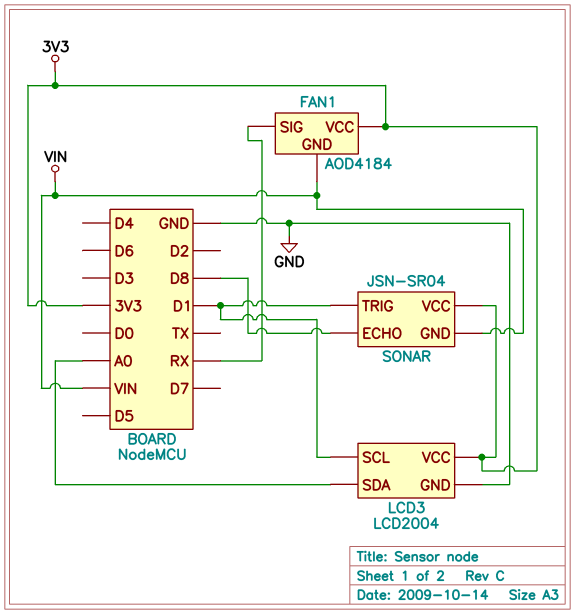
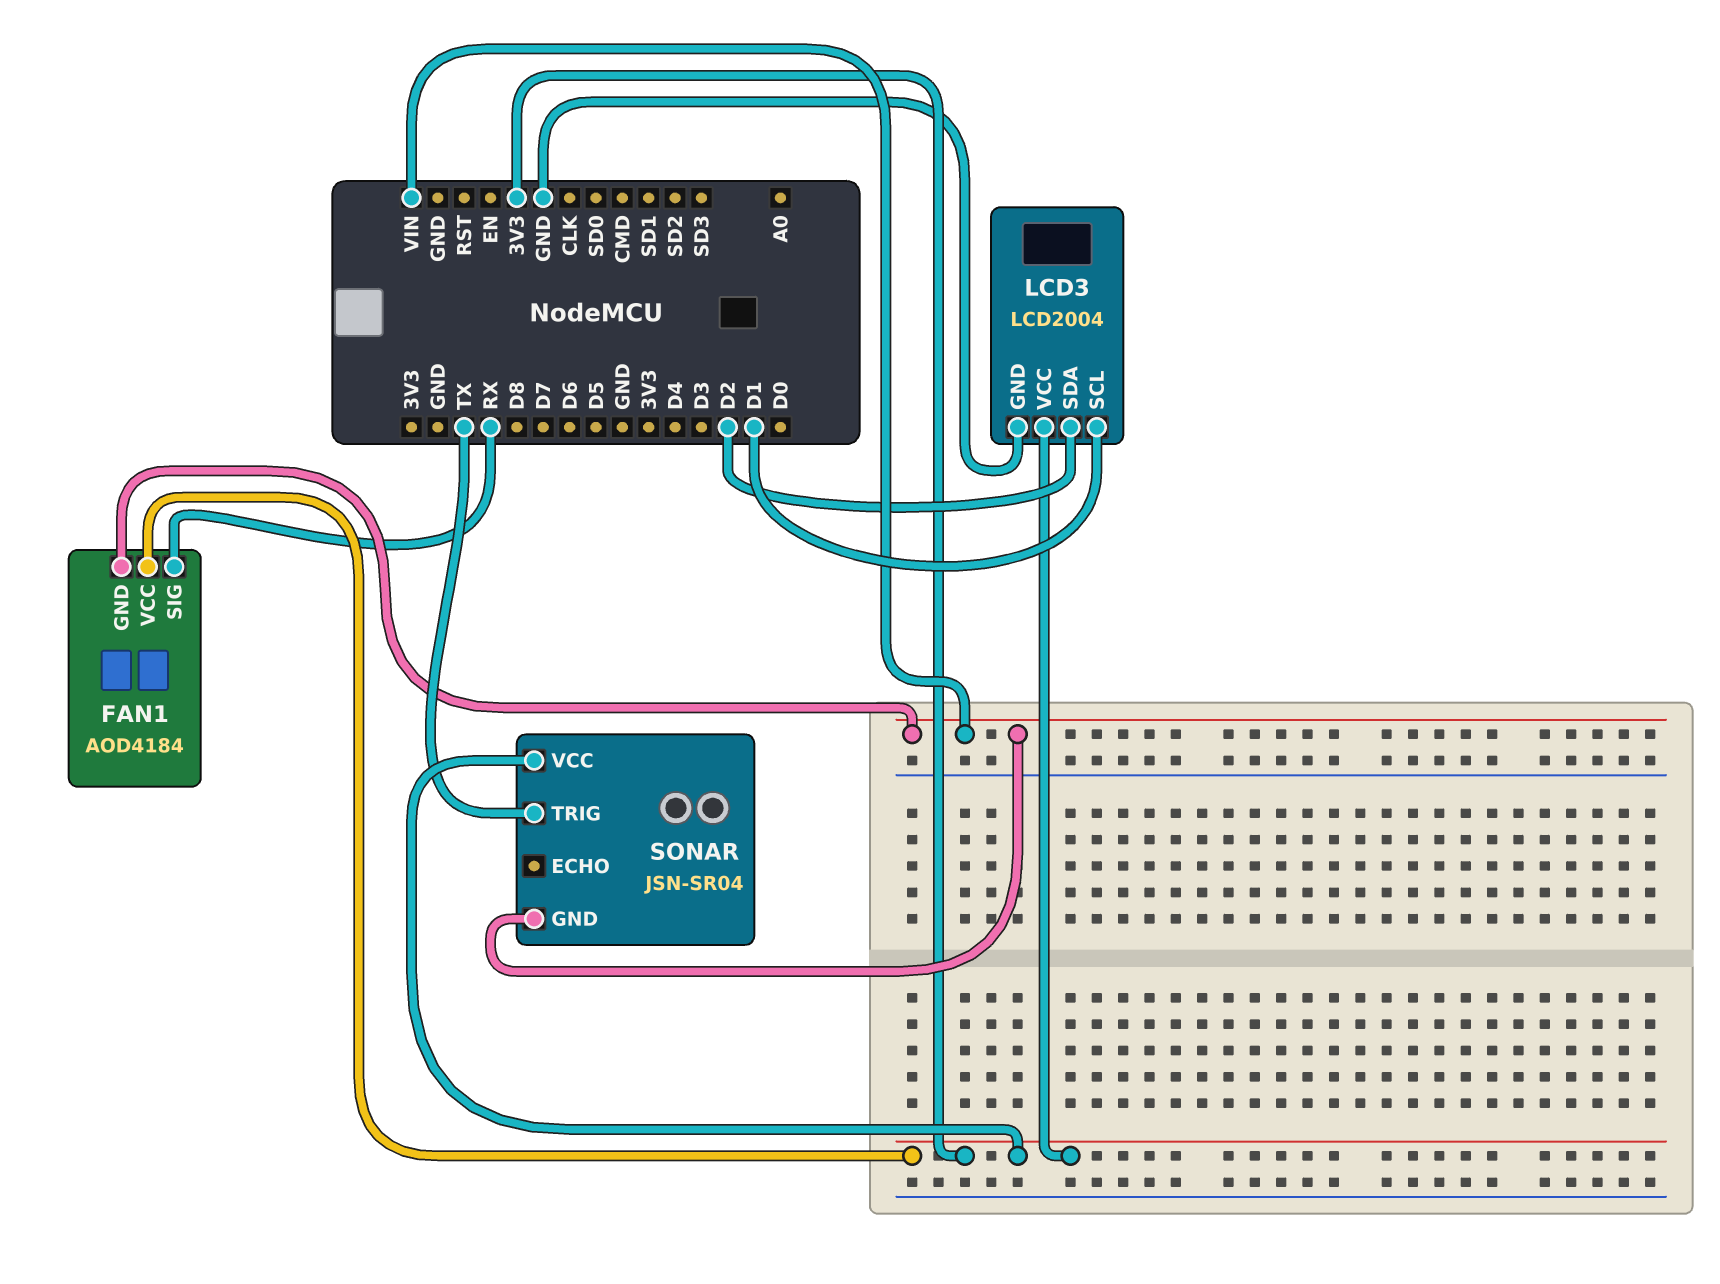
LCD3 pin SDA: A0 -> D2
SONAR pin ECHO: D8 -> none
SONAR pin TRIG: D1 -> TX

